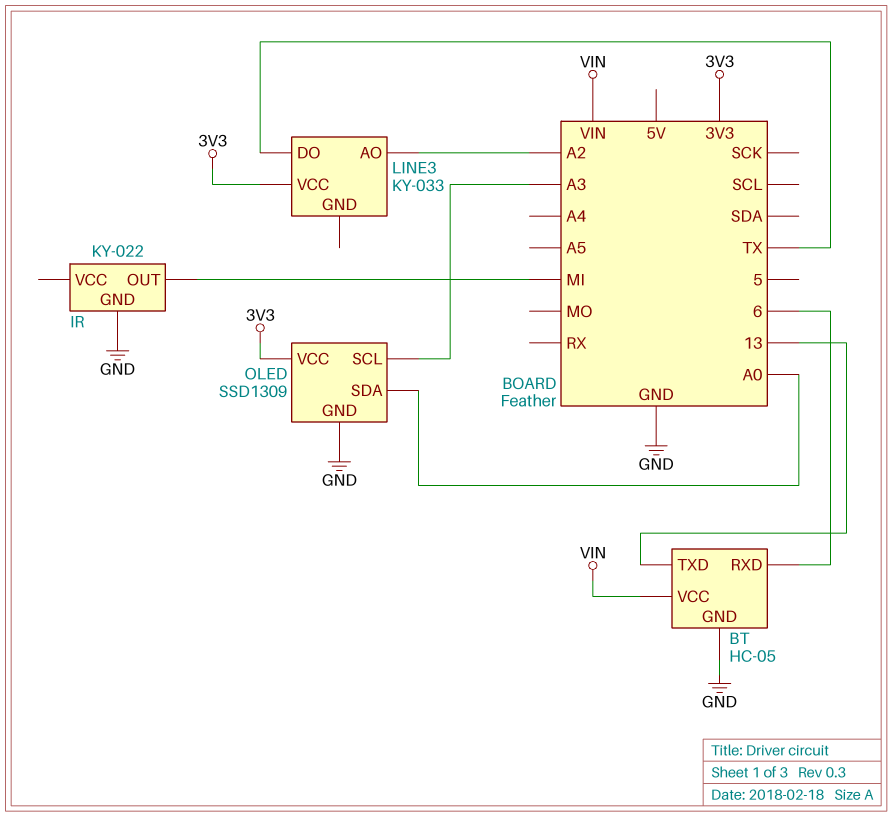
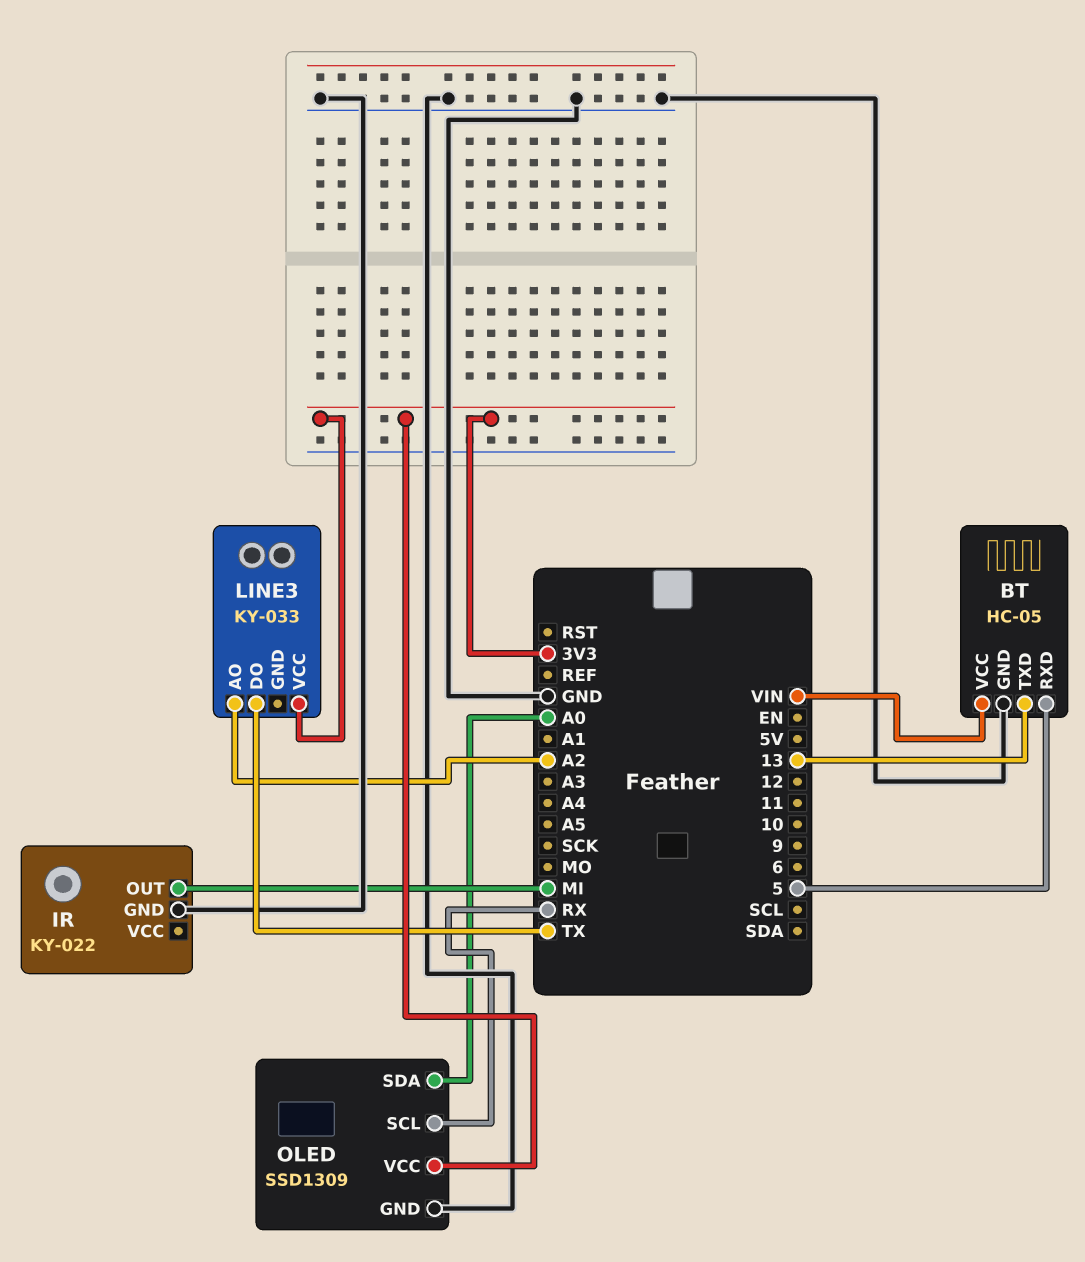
BT pin RXD: 6 -> 5
OLED pin SCL: A3 -> RX

